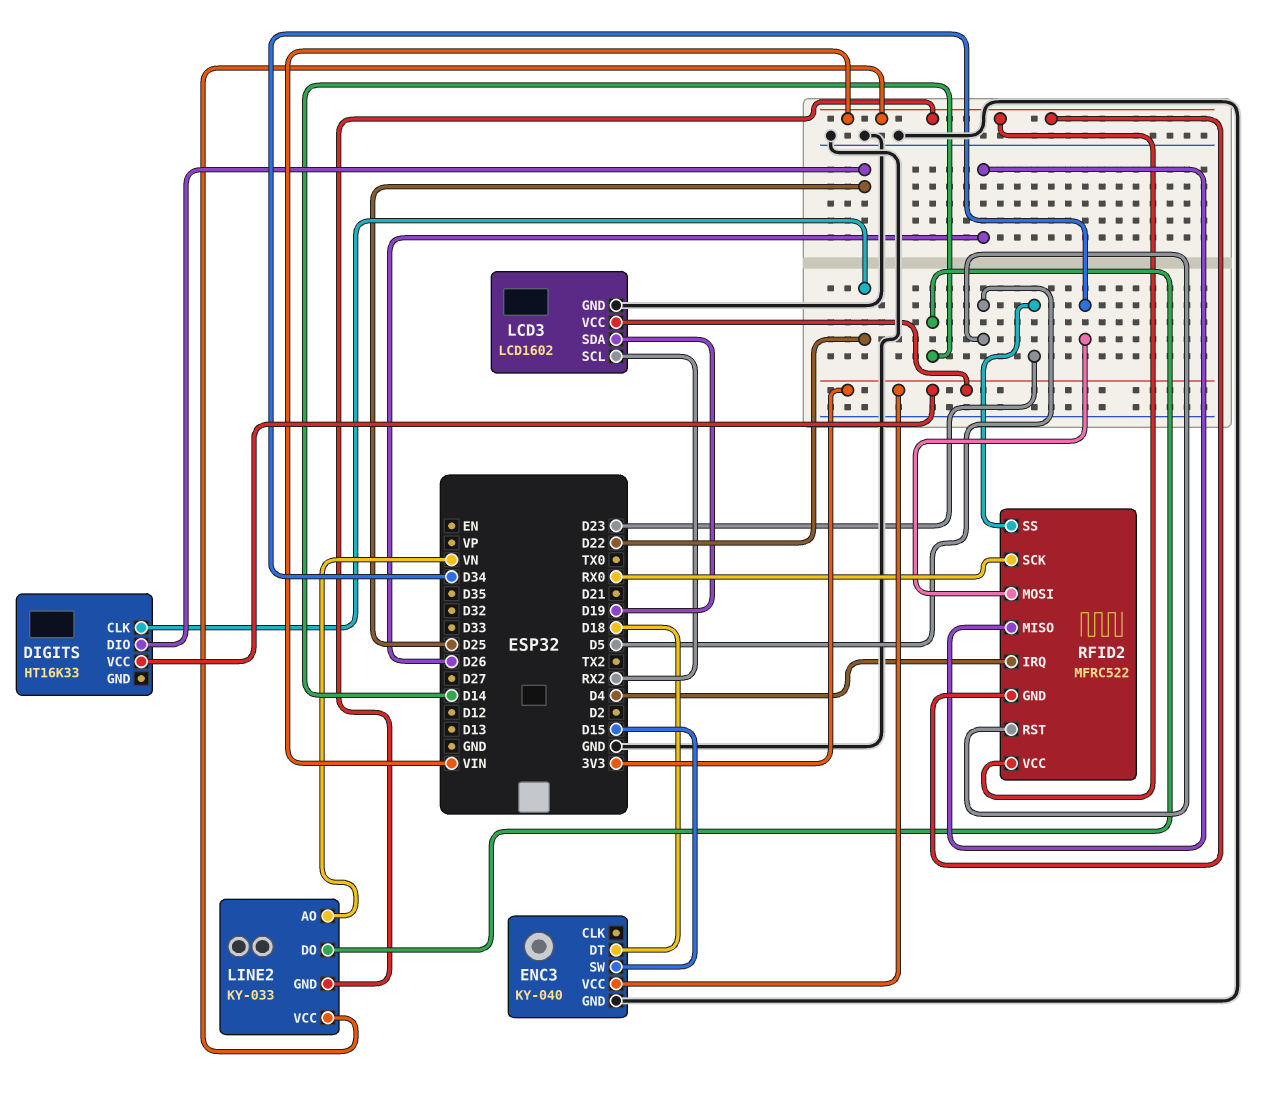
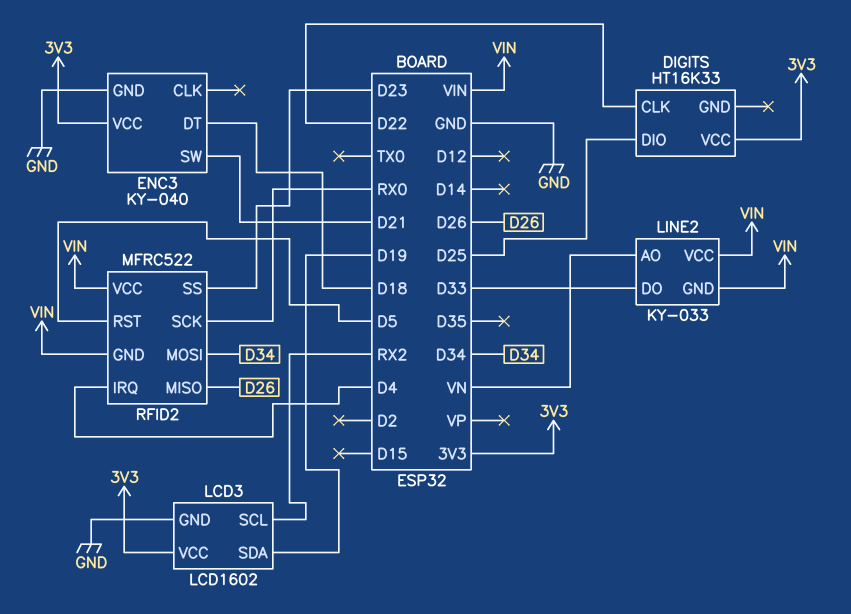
ENC3 pin SW: D15 -> D21
LINE2 pin DO: D14 -> D33

